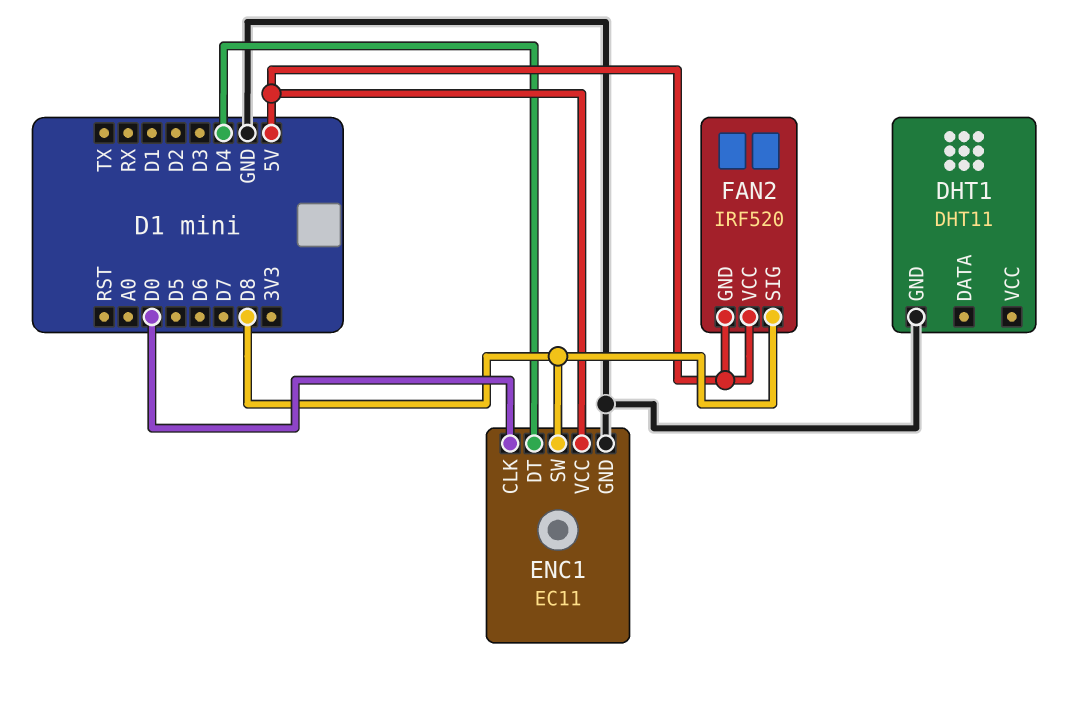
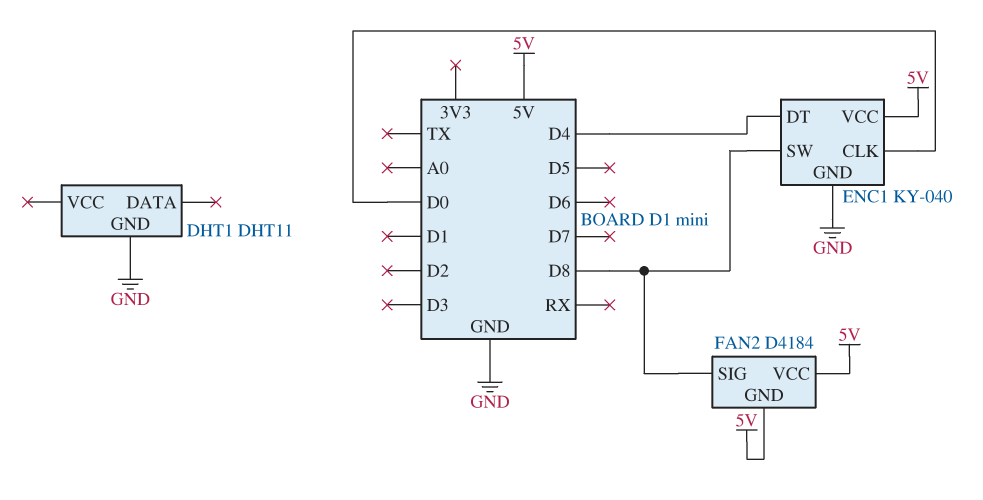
ENC1: EC11 -> KY-040
FAN2: IRF520 -> D4184

